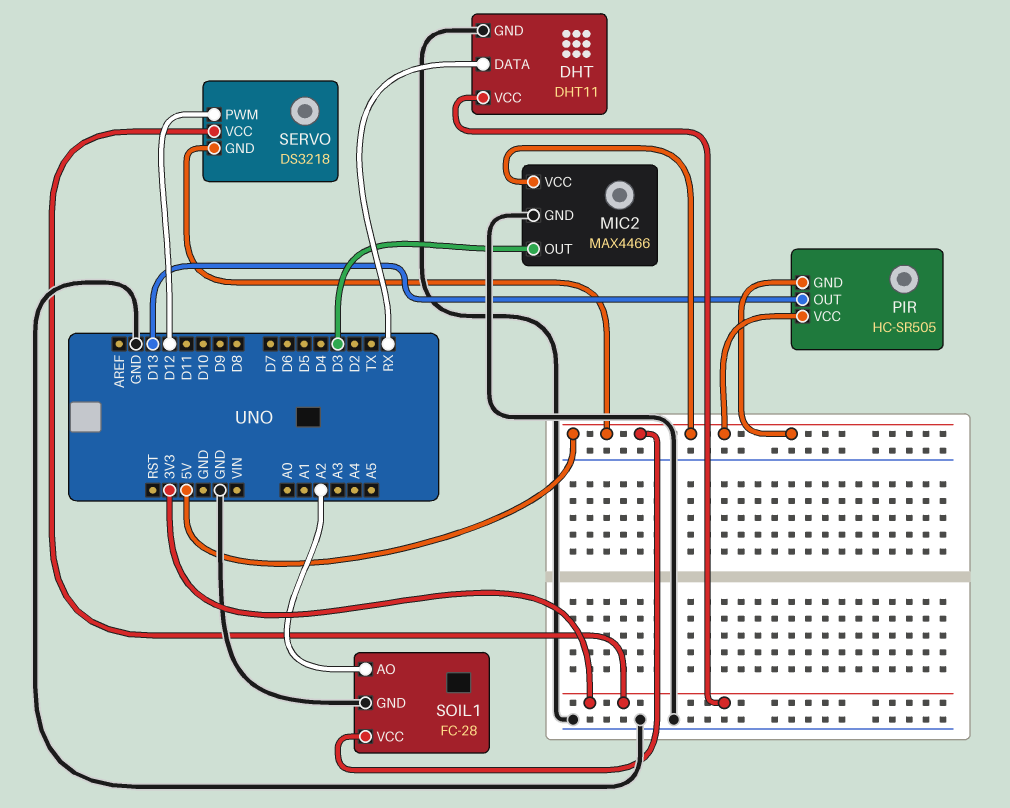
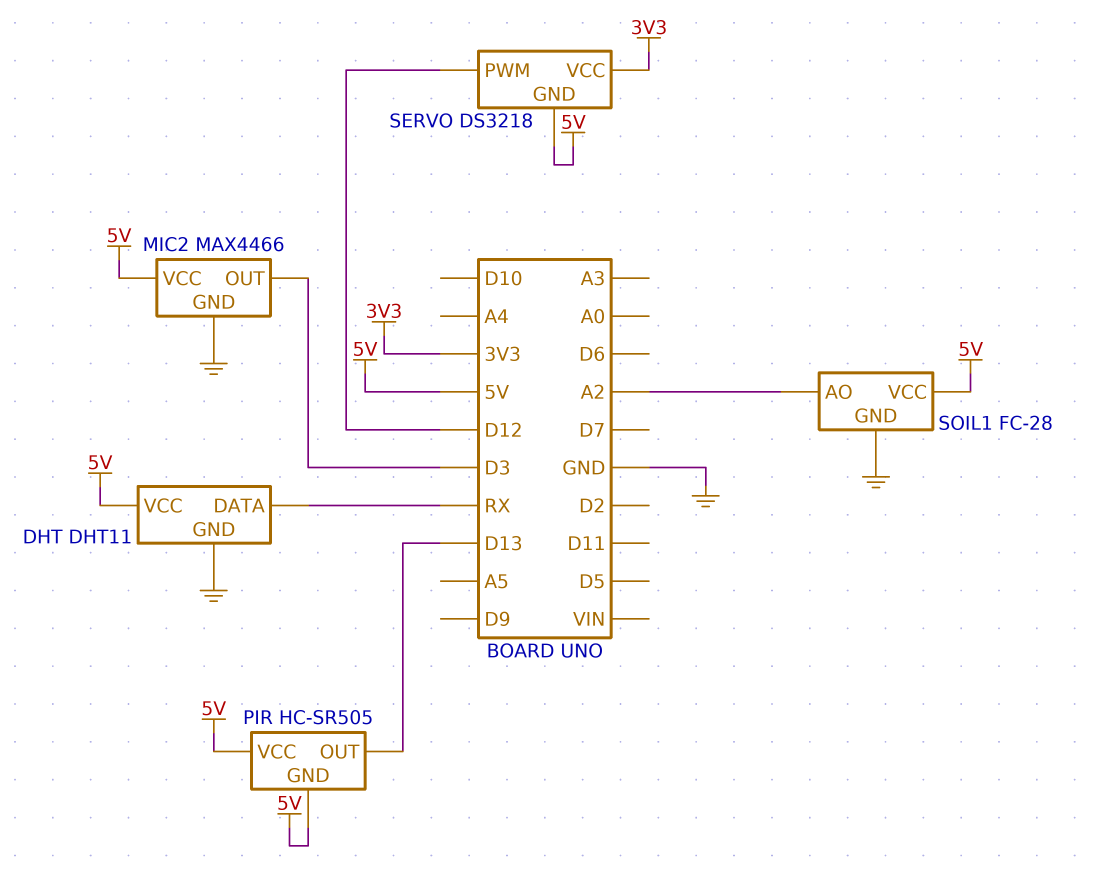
DHT pin VCC: 3V3 -> 5V

